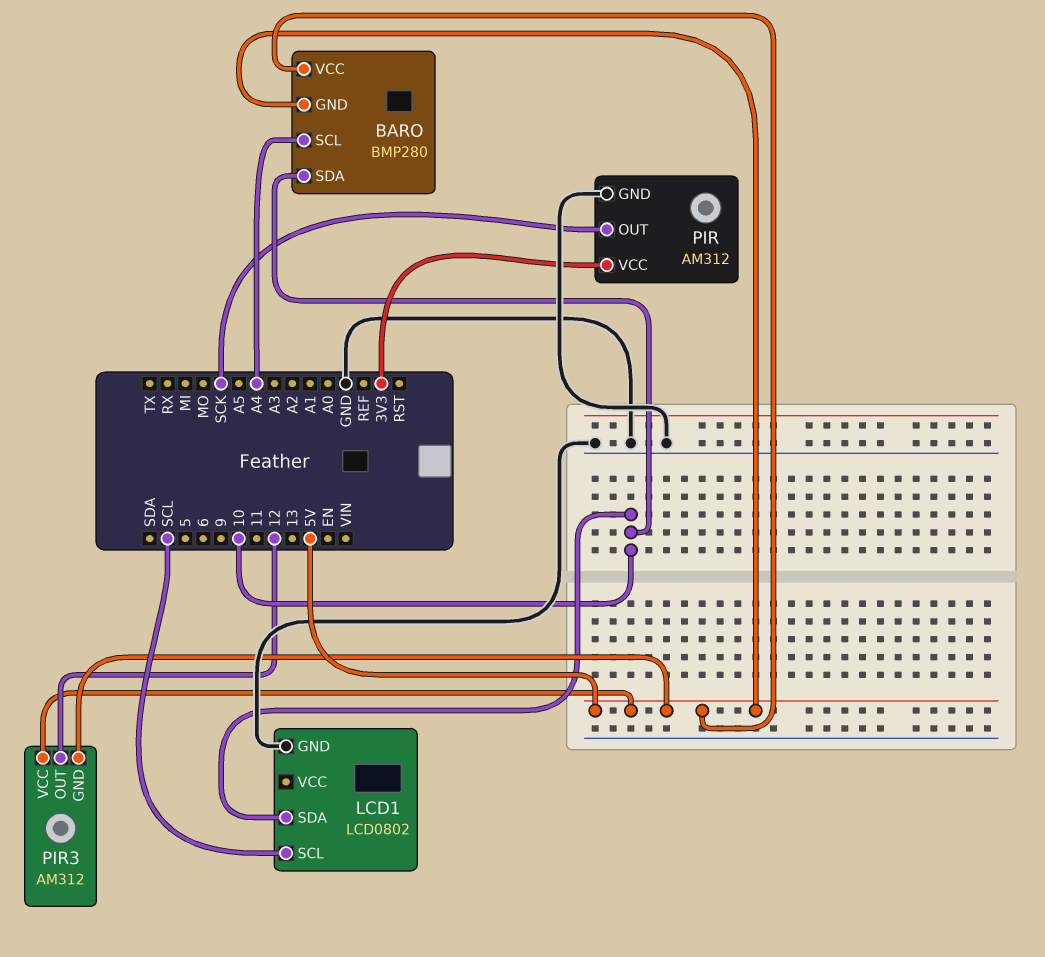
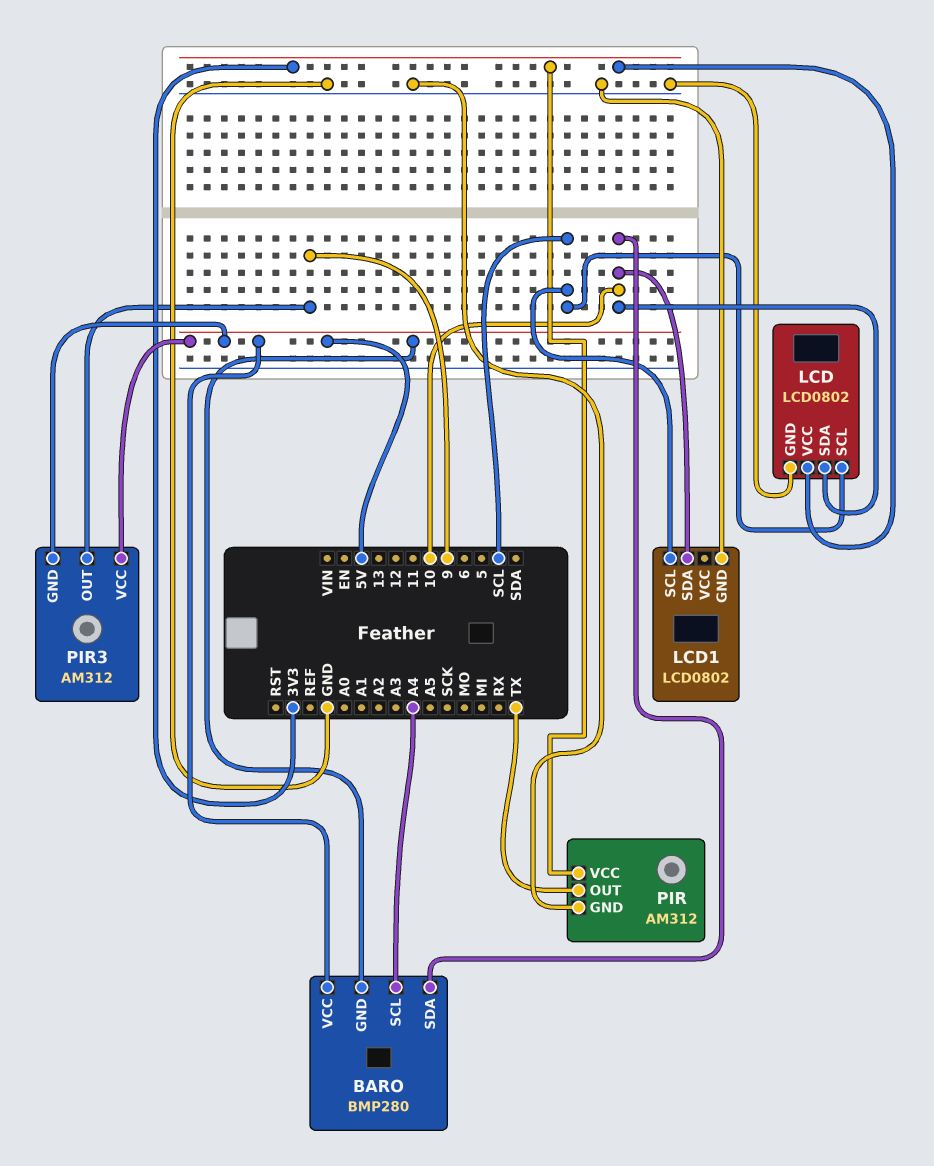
LCD: none -> LCD0802
LCD pin GND: none -> GND
LCD pin SCL: none -> SCL
LCD pin SDA: none -> 10
LCD pin VCC: none -> 3V3
PIR pin OUT: SCK -> TX
PIR3 pin OUT: 12 -> 9

